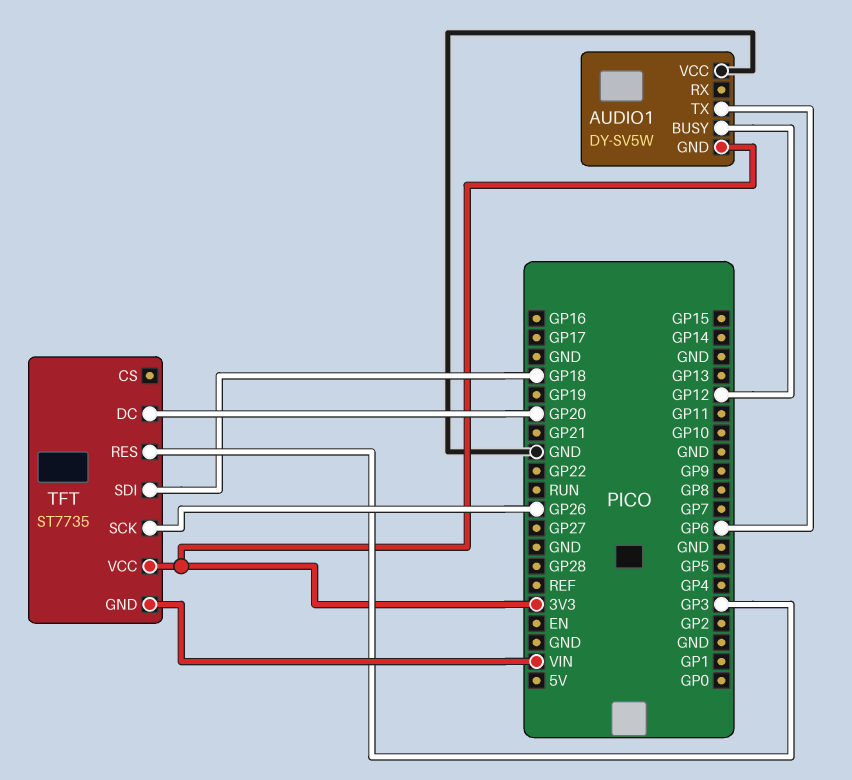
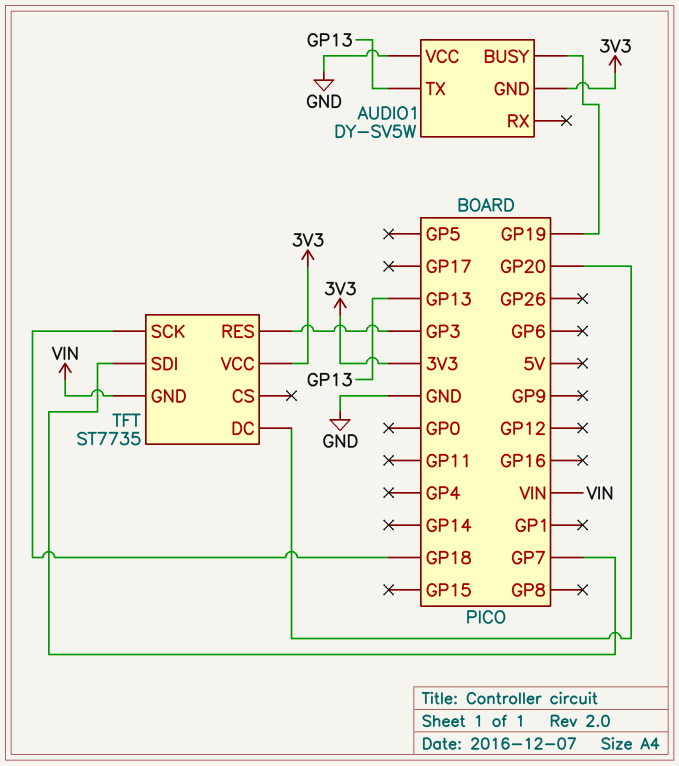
AUDIO1 pin BUSY: GP12 -> GP19
AUDIO1 pin TX: GP6 -> GP13
TFT pin SCK: GP26 -> GP18
TFT pin SDI: GP18 -> GP7

